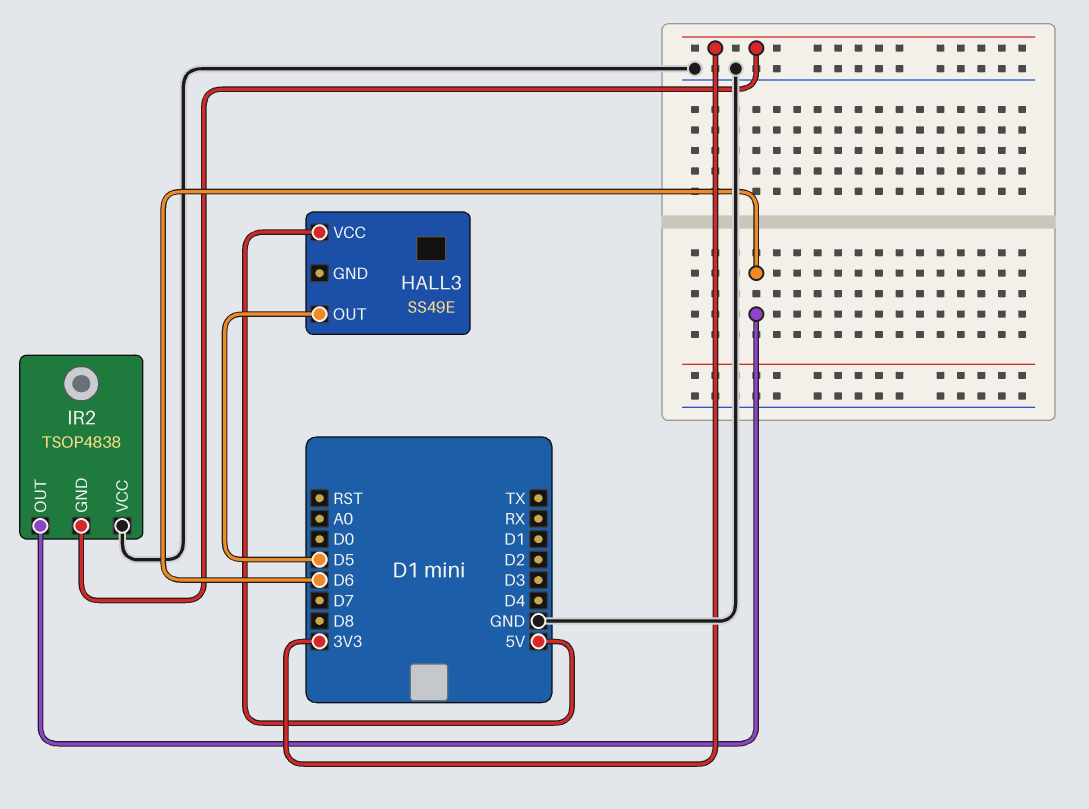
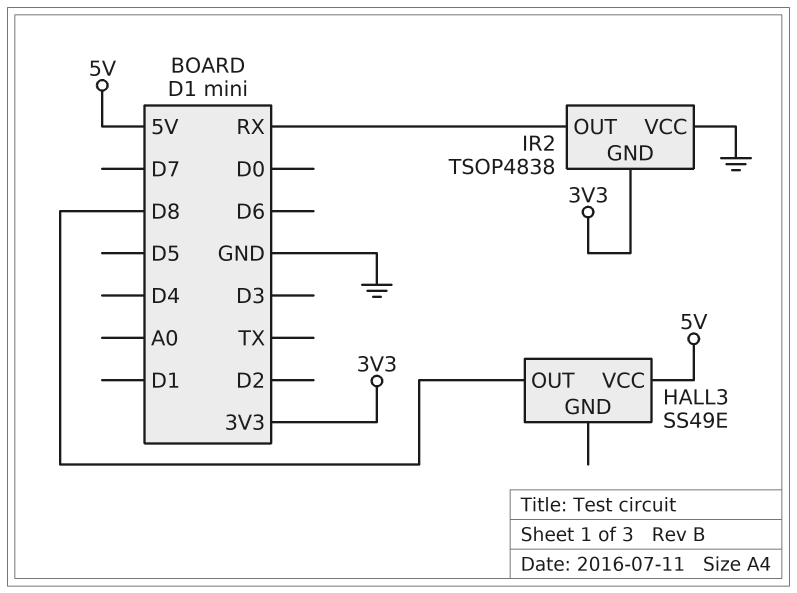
HALL3 pin OUT: D5 -> D8
IR2 pin OUT: D6 -> RX

